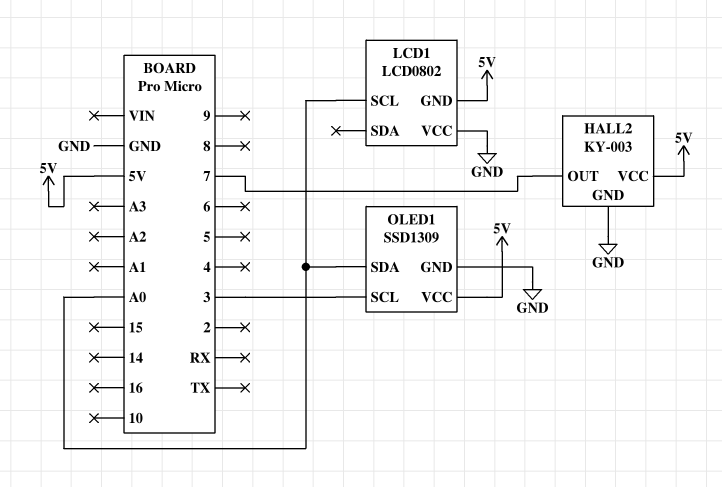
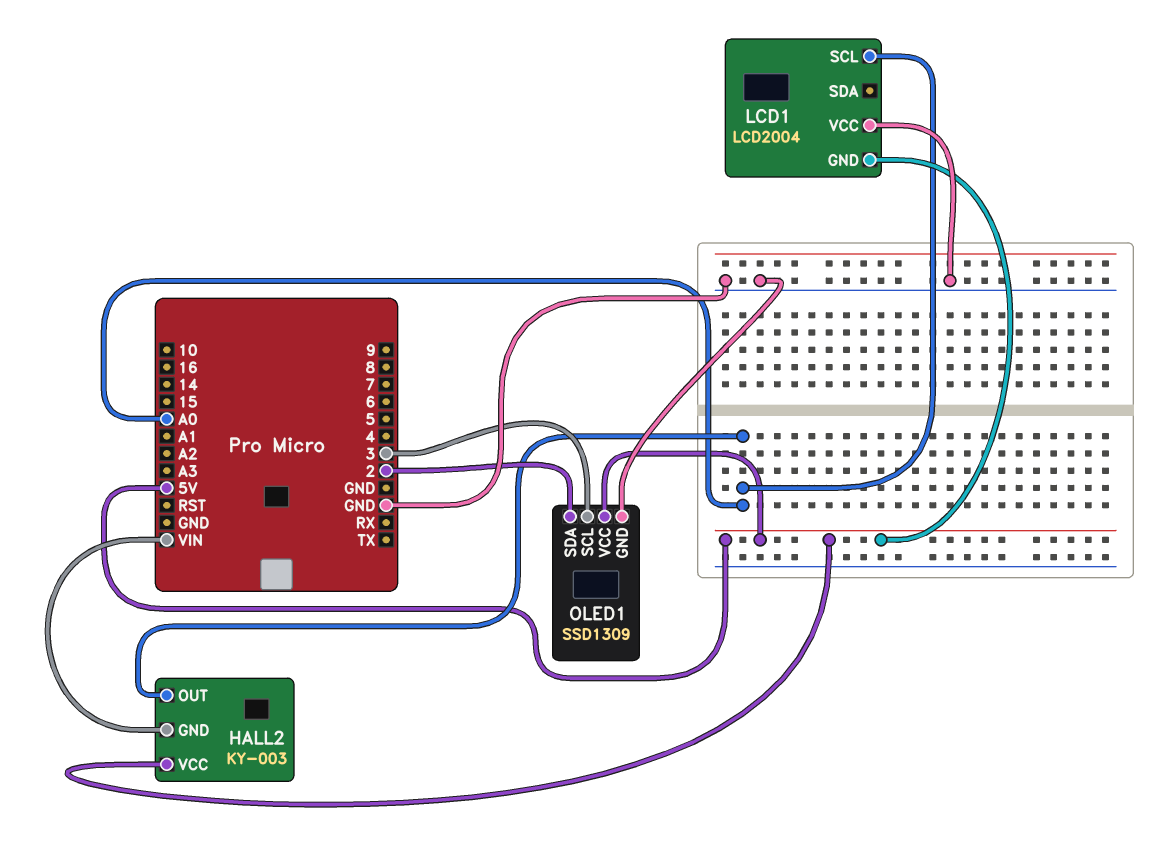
HALL2 pin GND: GND -> VIN
HALL2 pin OUT: 7 -> A0
LCD1: LCD0802 -> LCD2004
OLED1 pin SDA: A0 -> 2

